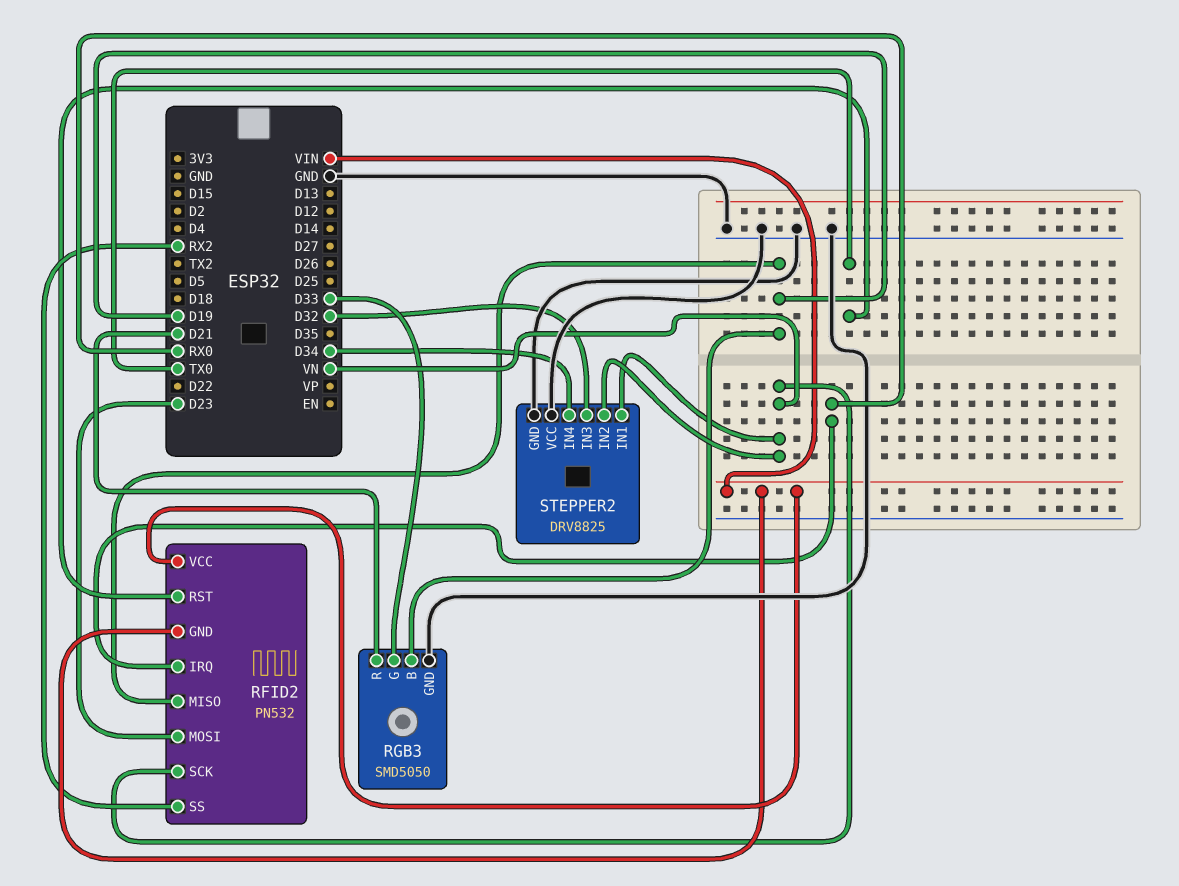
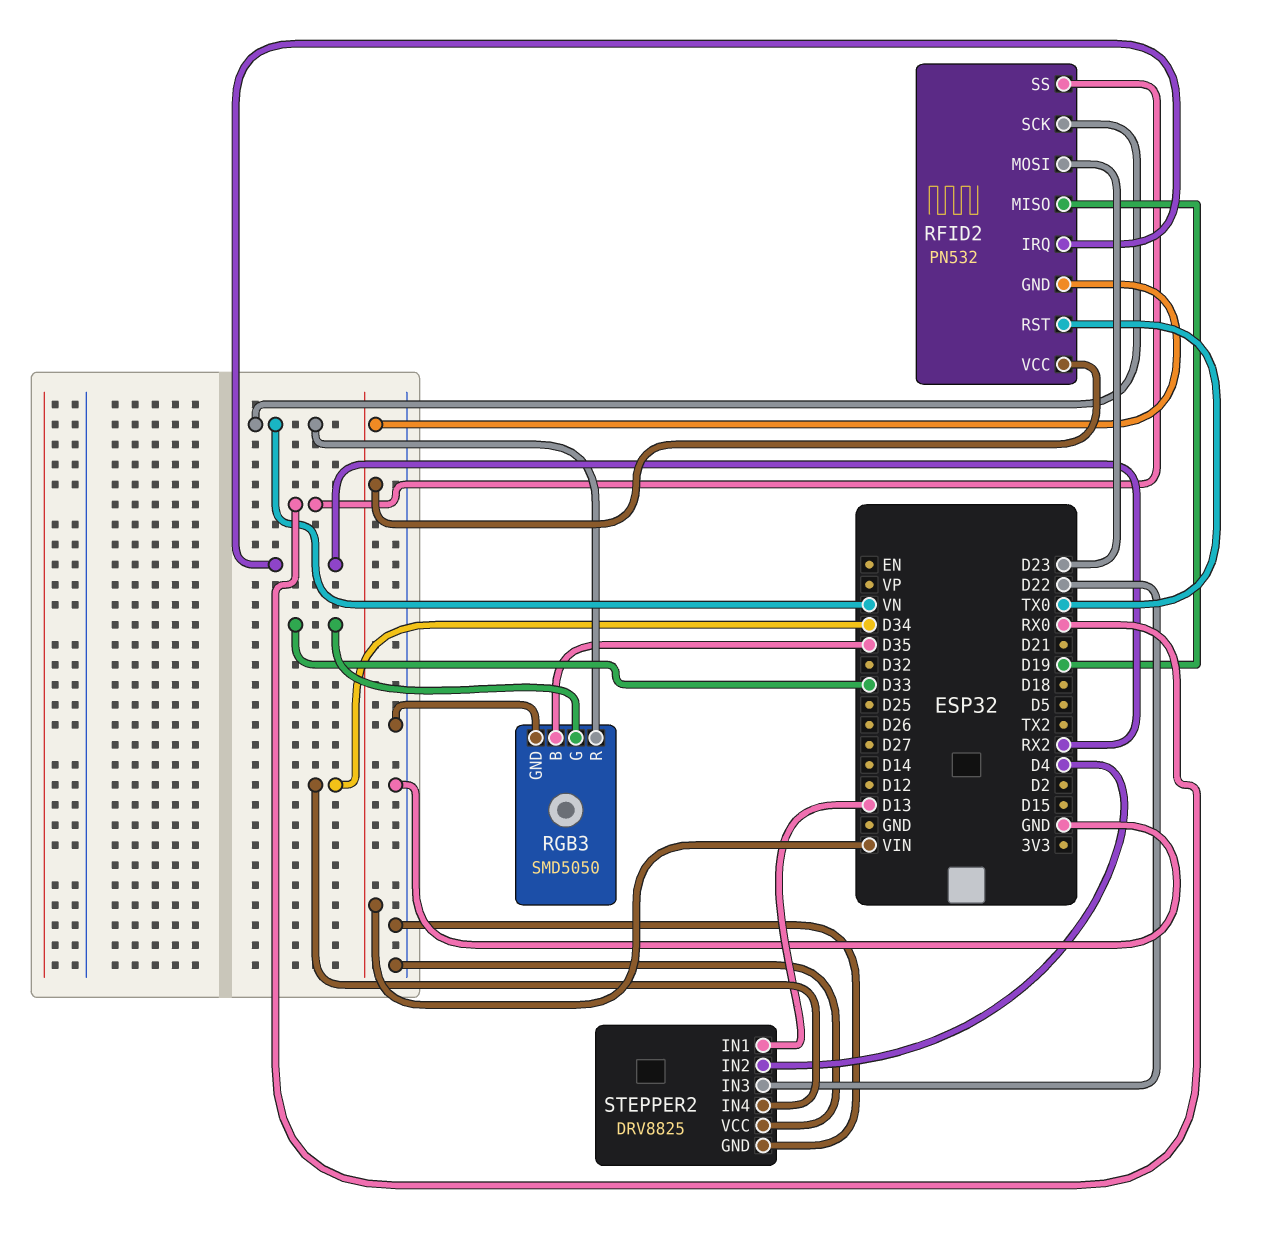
RFID2 pin IRQ: RX0 -> RX2
RFID2 pin SS: RX2 -> RX0
RGB3 pin B: D19 -> D35
RGB3 pin R: D21 -> VN
STEPPER2 pin IN1: VN -> D13
STEPPER2 pin IN2: VN -> D4
STEPPER2 pin IN3: D32 -> D22

